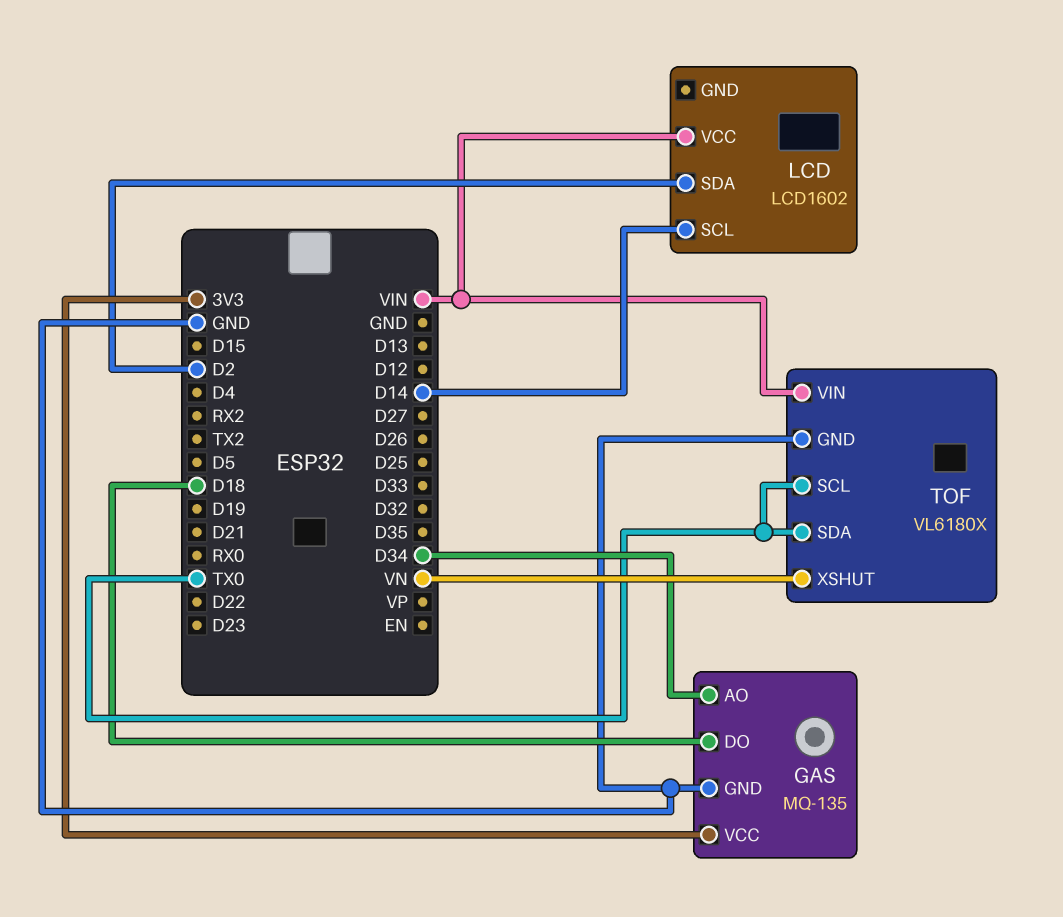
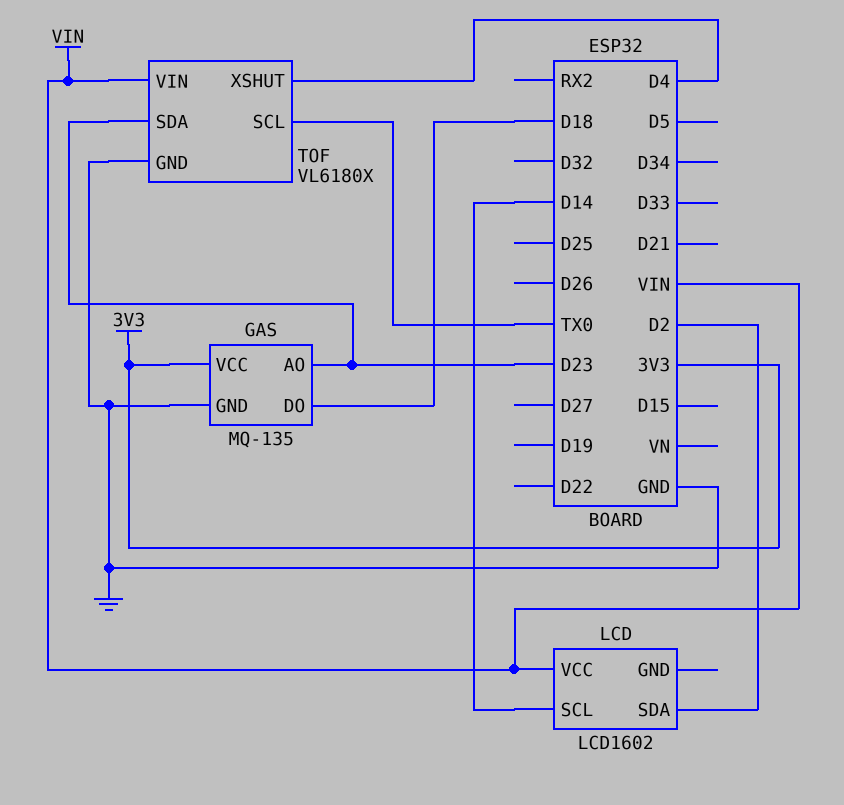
GAS pin AO: D34 -> D23
TOF pin SDA: TX0 -> D23
TOF pin XSHUT: VN -> D4

